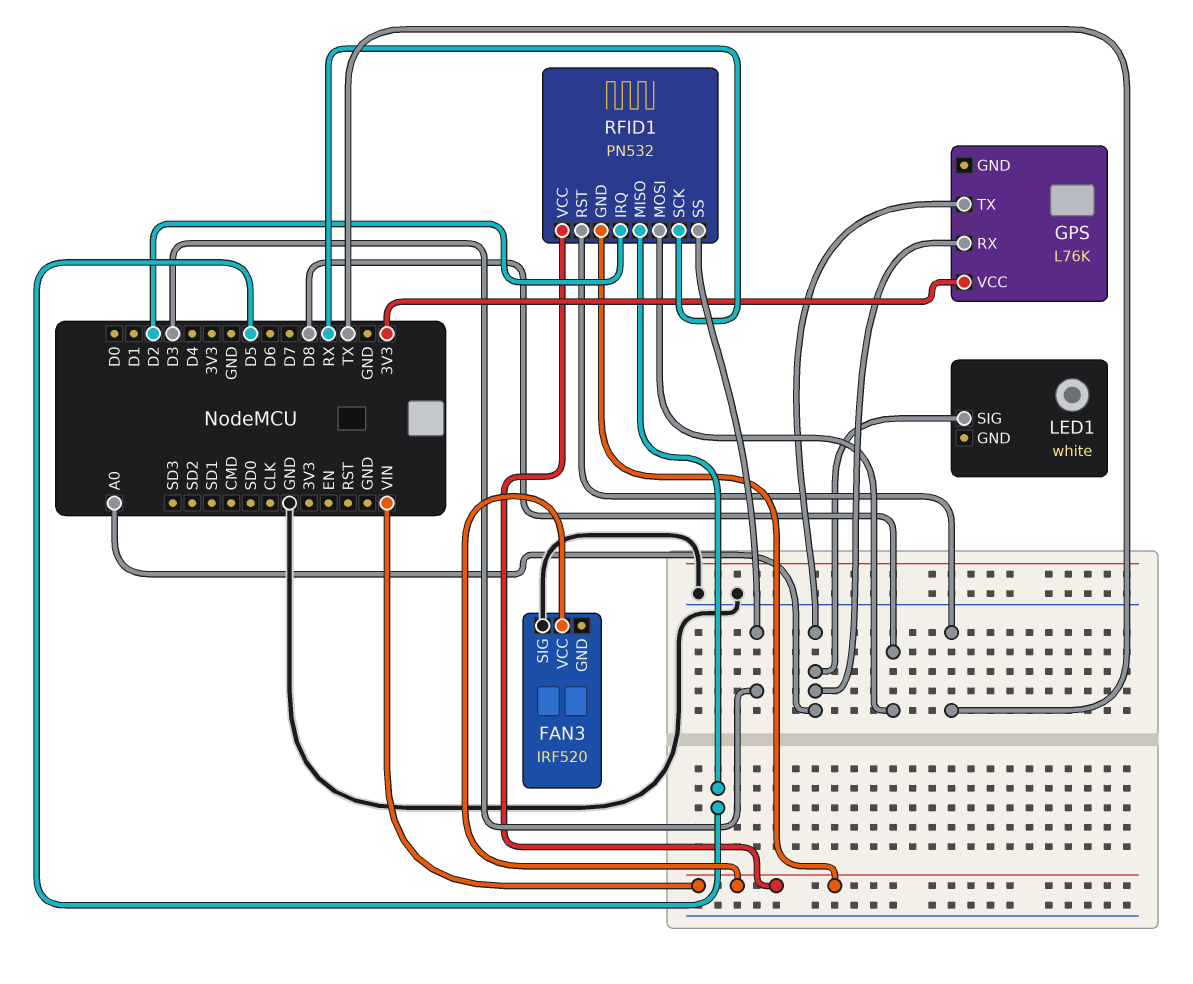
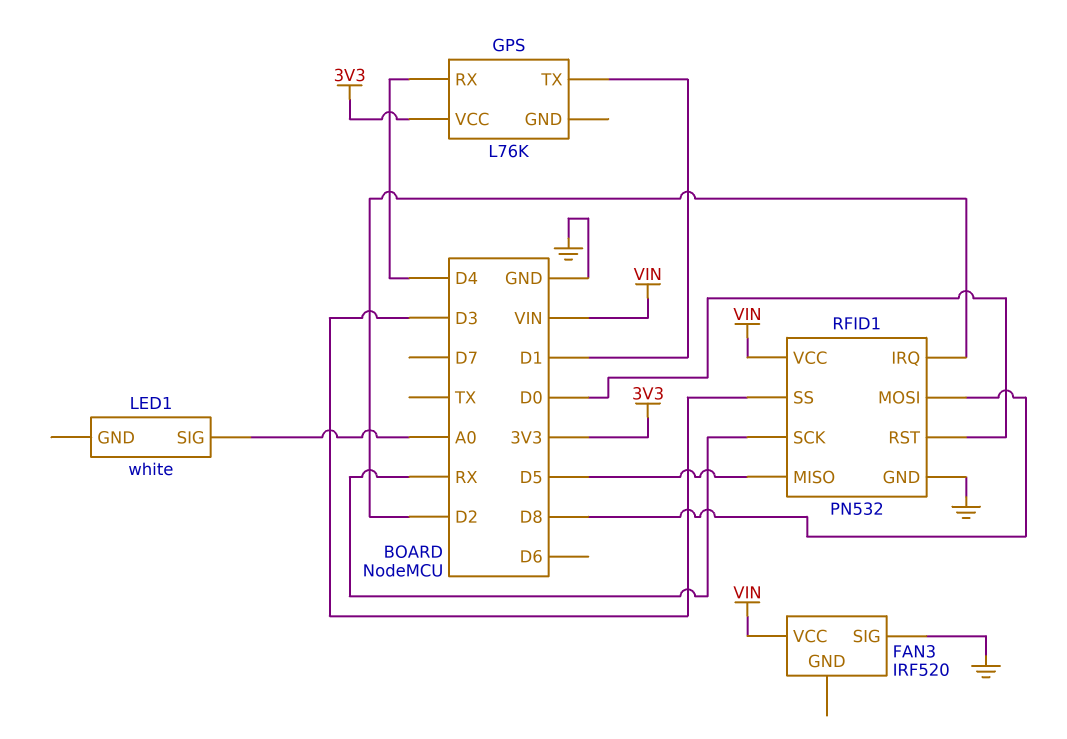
GPS pin RX: A0 -> D4
GPS pin TX: A0 -> D1
RFID1 pin GND: VIN -> GND
RFID1 pin RST: TX -> D0

